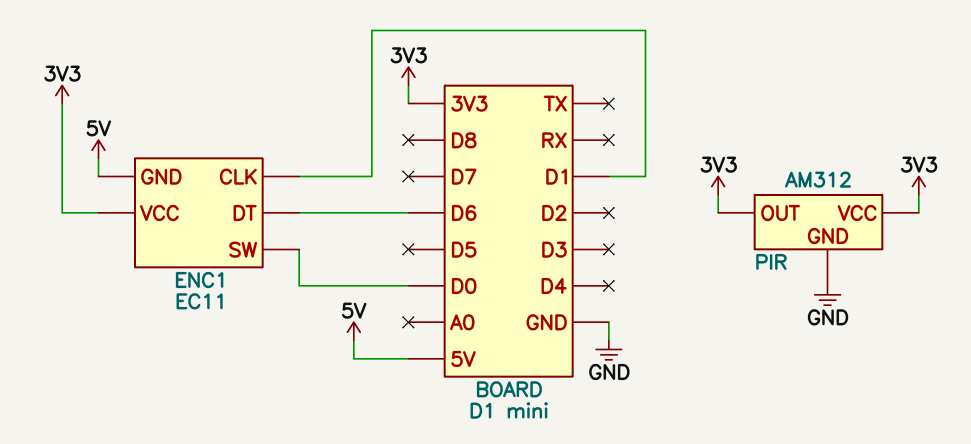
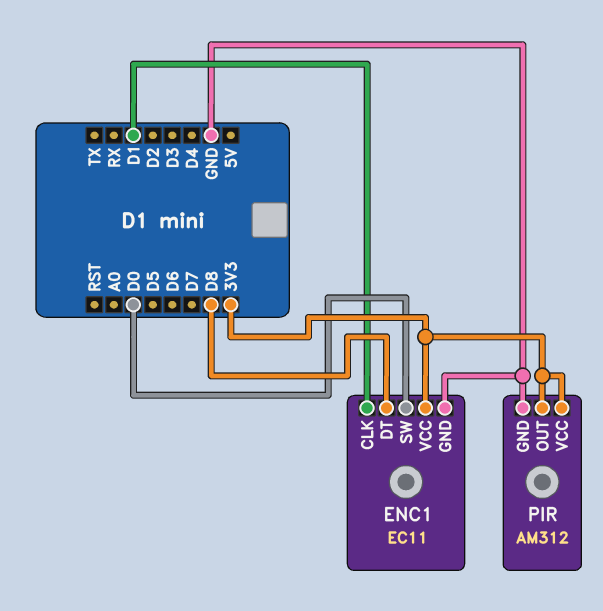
ENC1 pin DT: D6 -> D8
ENC1 pin GND: 5V -> GND

